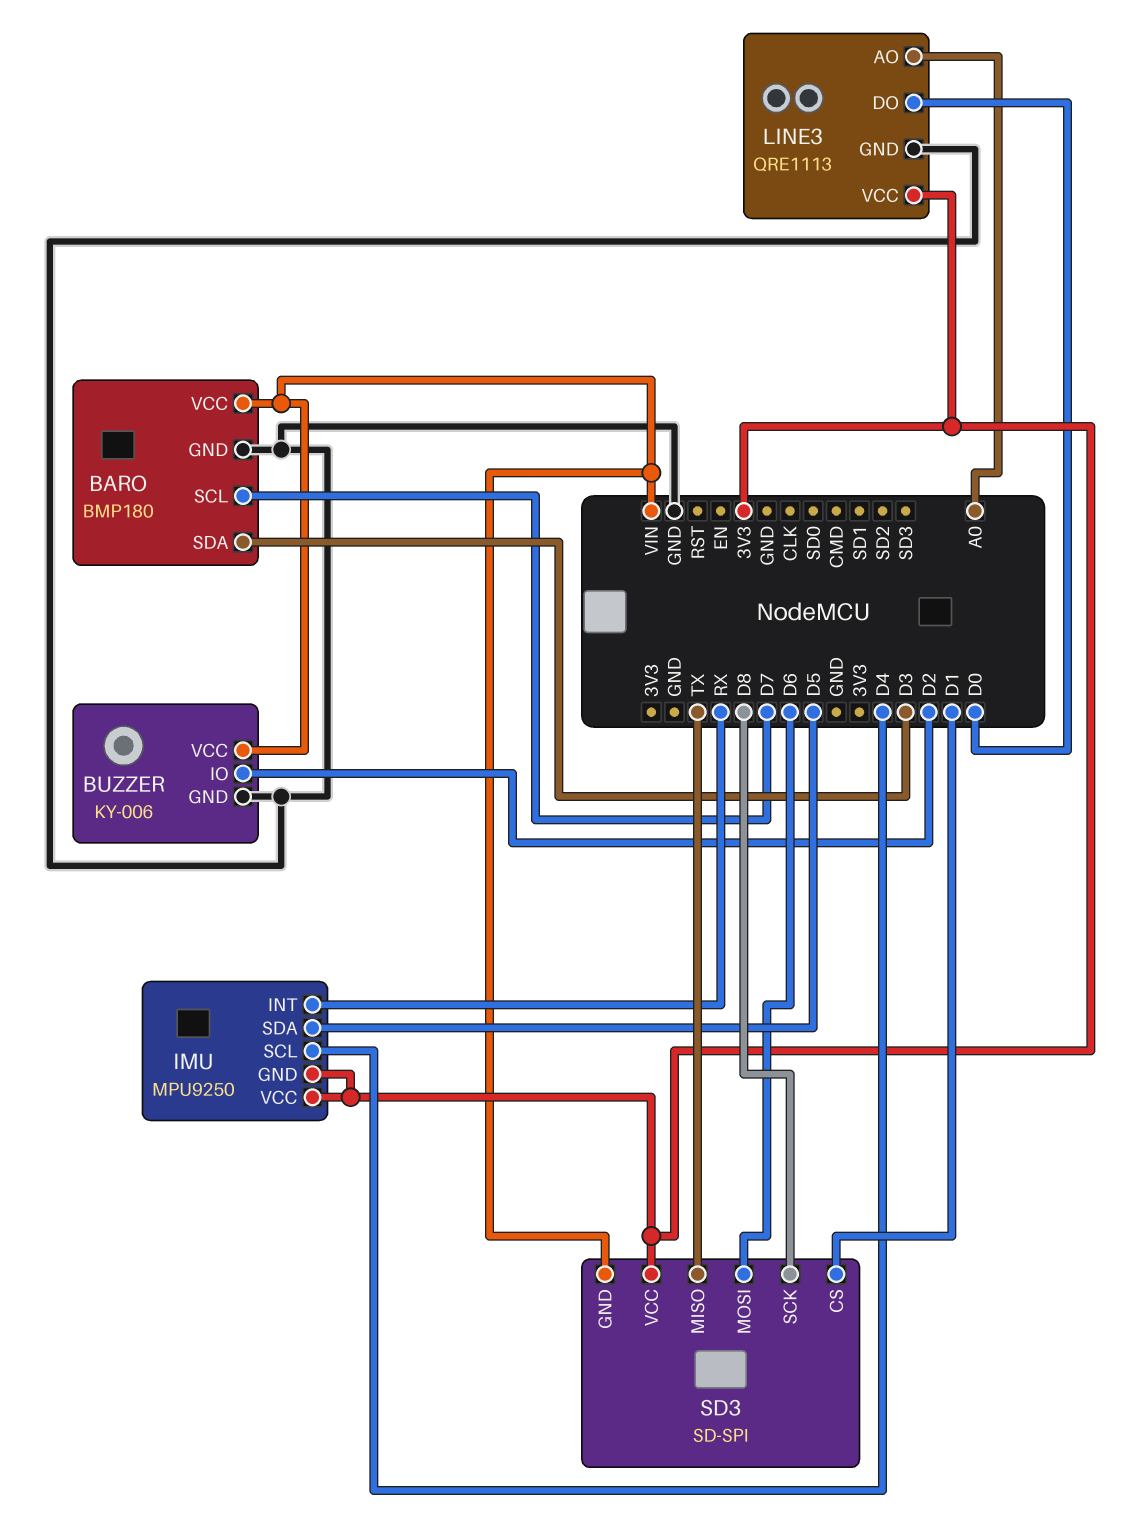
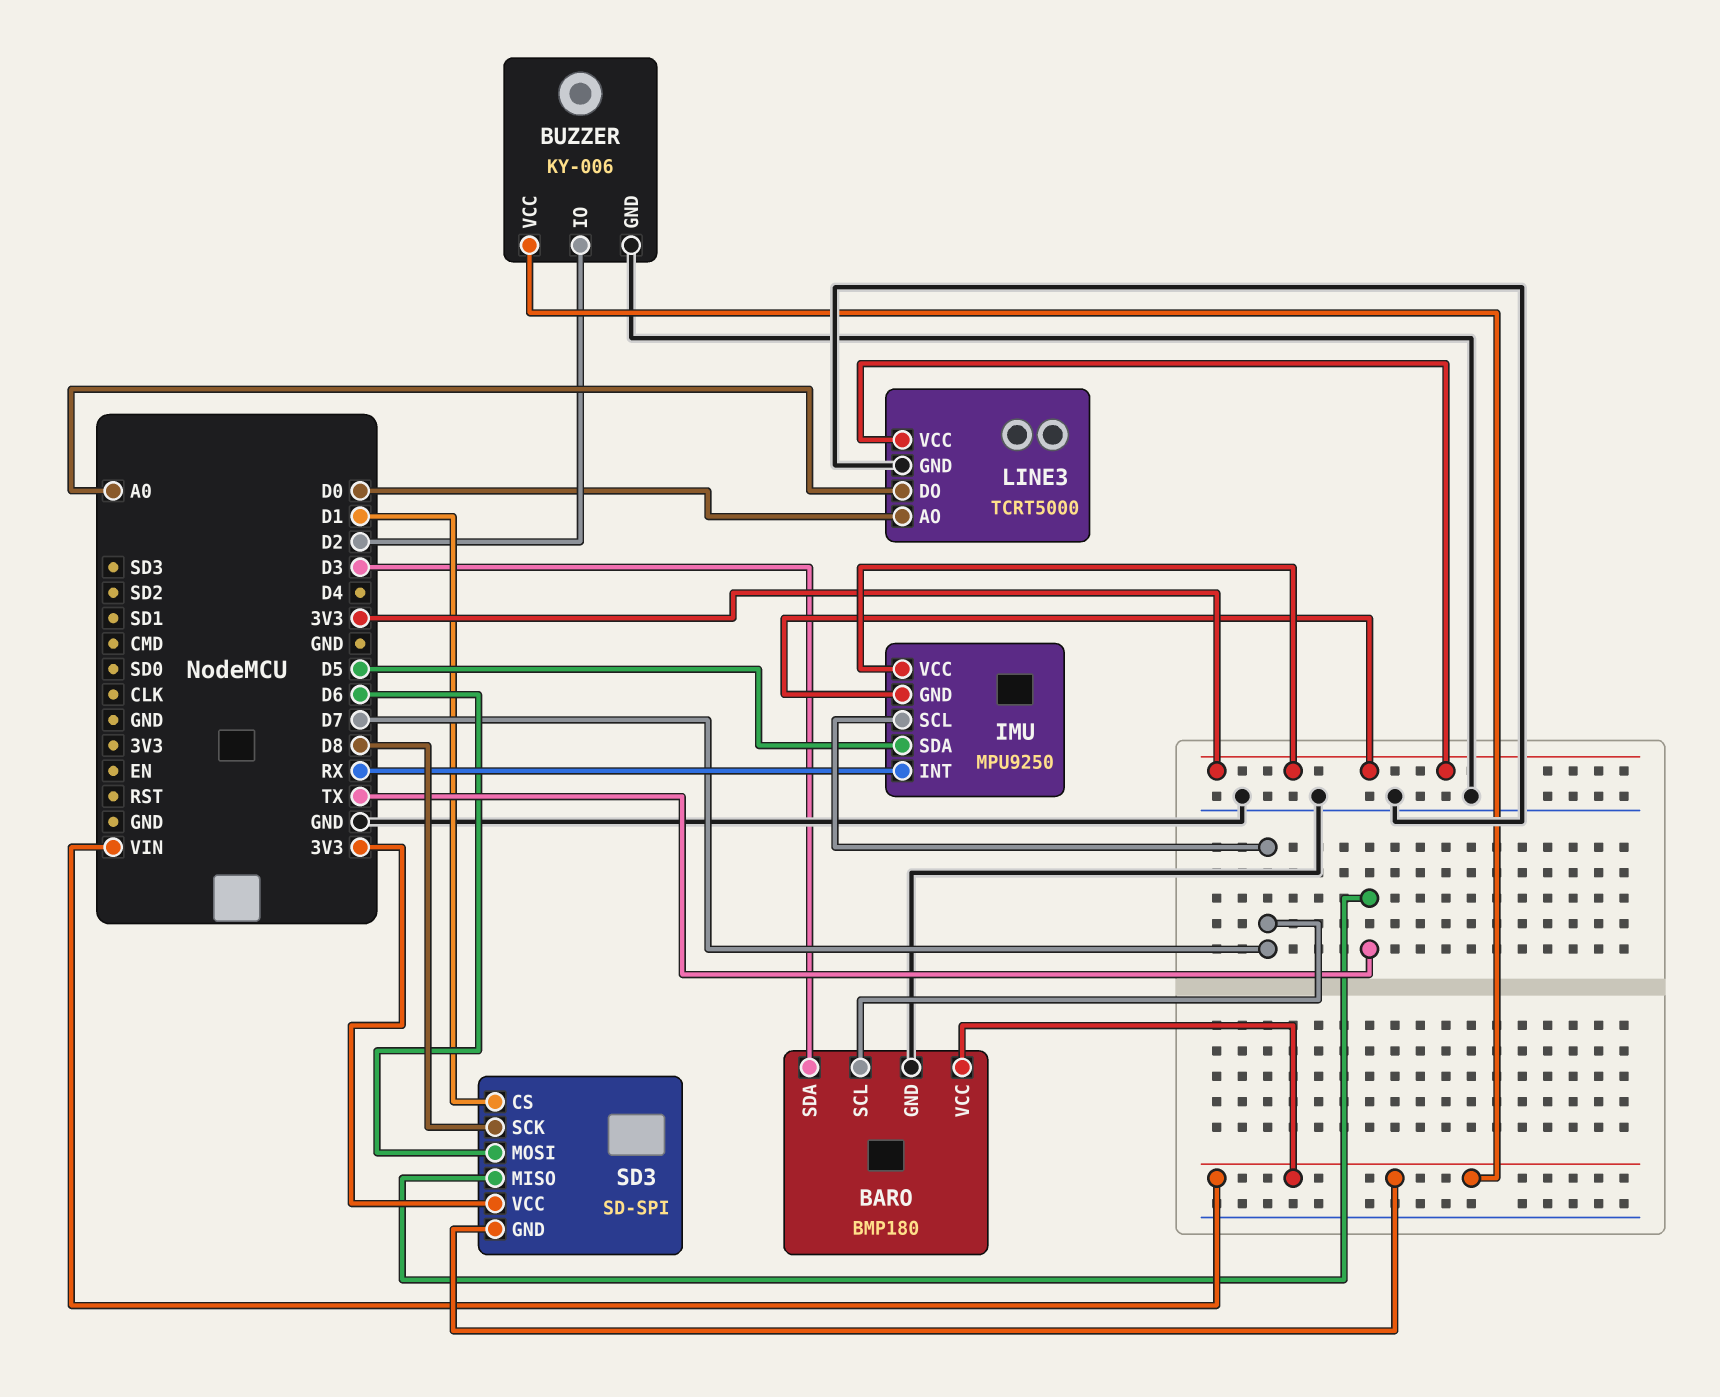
IMU pin SCL: D4 -> D7
LINE3: QRE1113 -> TCRT5000
LINE3 pin AO: A0 -> D0
LINE3 pin DO: D0 -> A0

